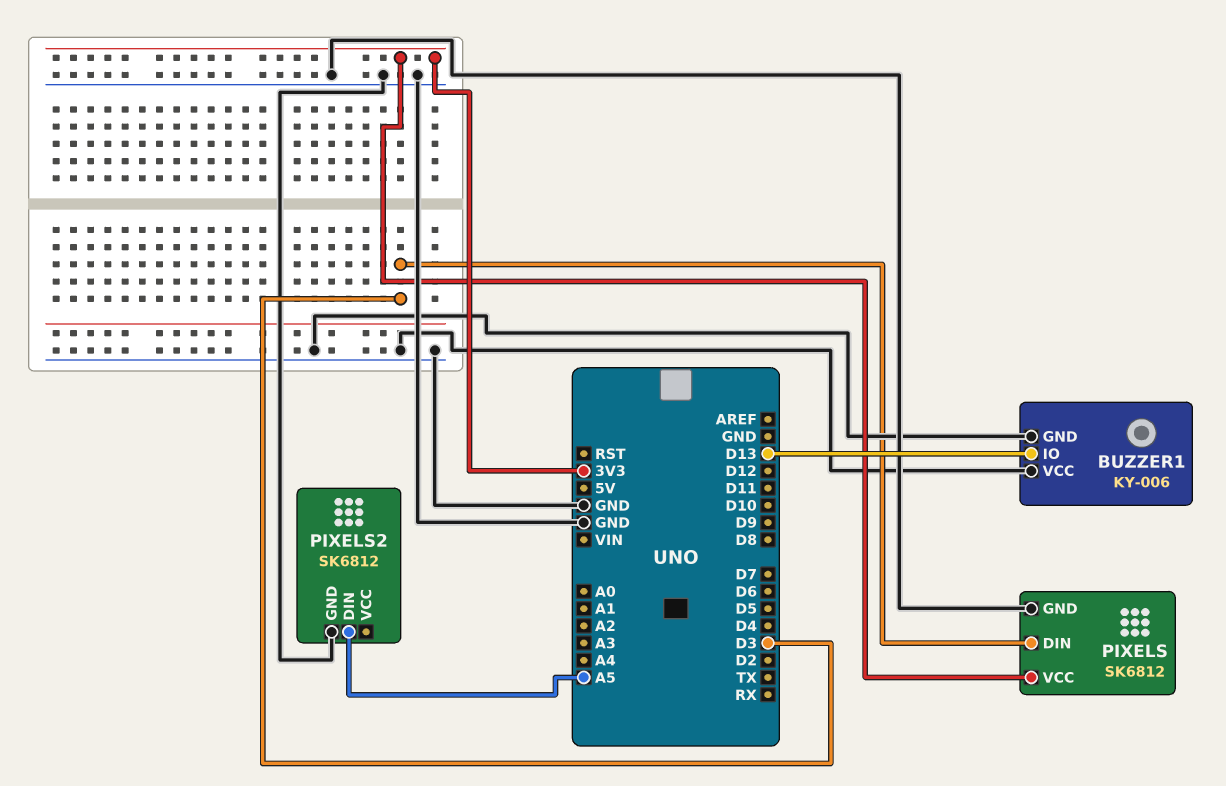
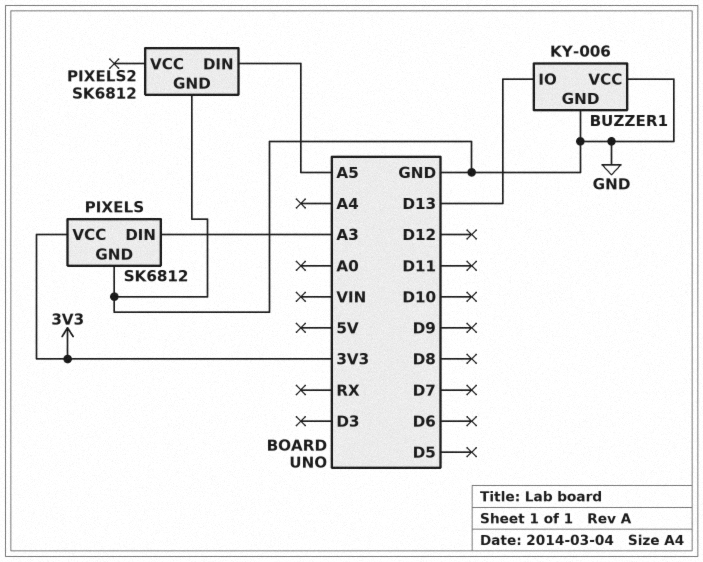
PIXELS pin DIN: D3 -> A3

